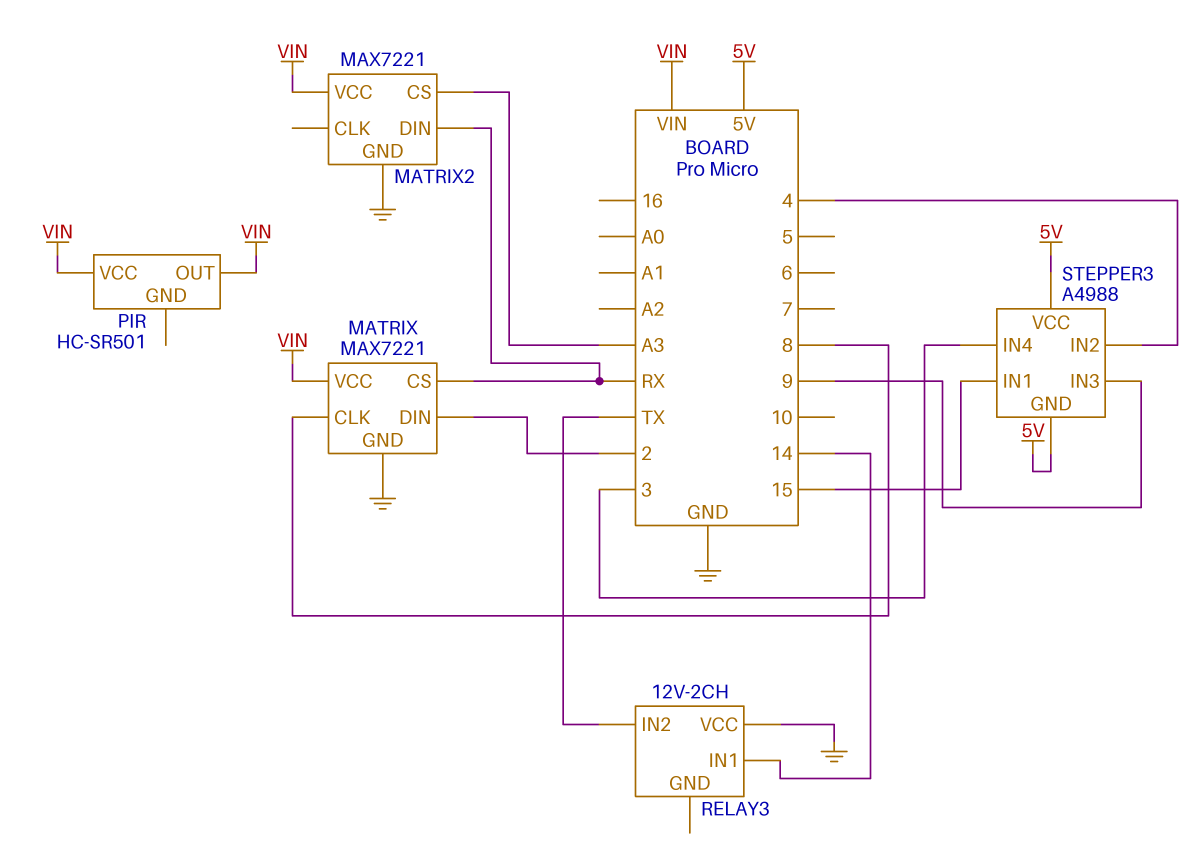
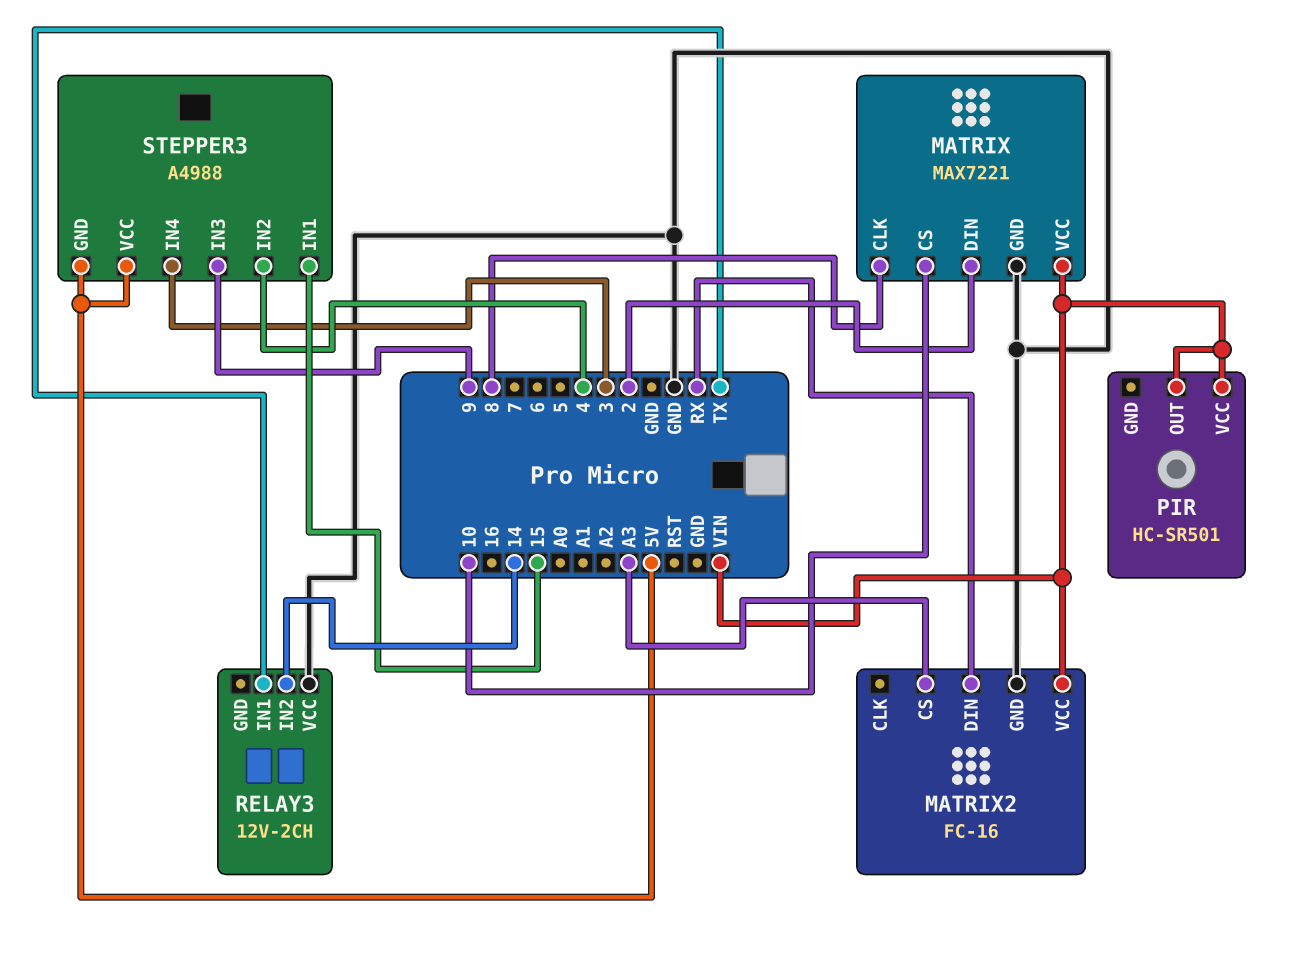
MATRIX pin CS: RX -> 10
MATRIX2: MAX7221 -> FC-16
RELAY3 pin IN1: 14 -> TX
RELAY3 pin IN2: TX -> 14

